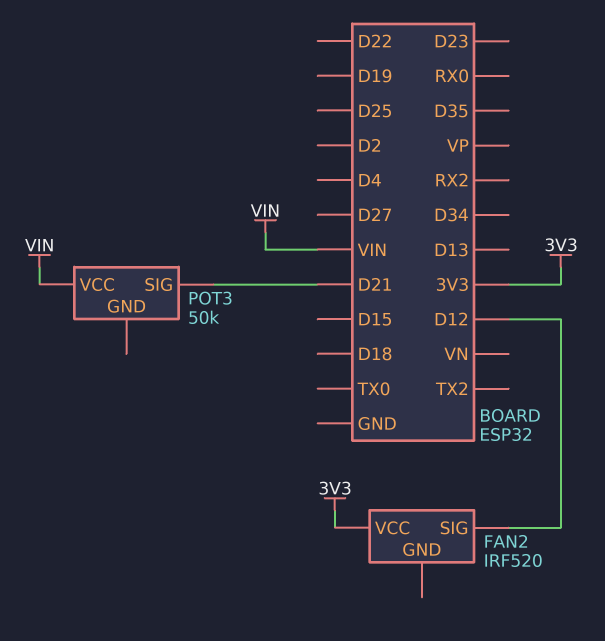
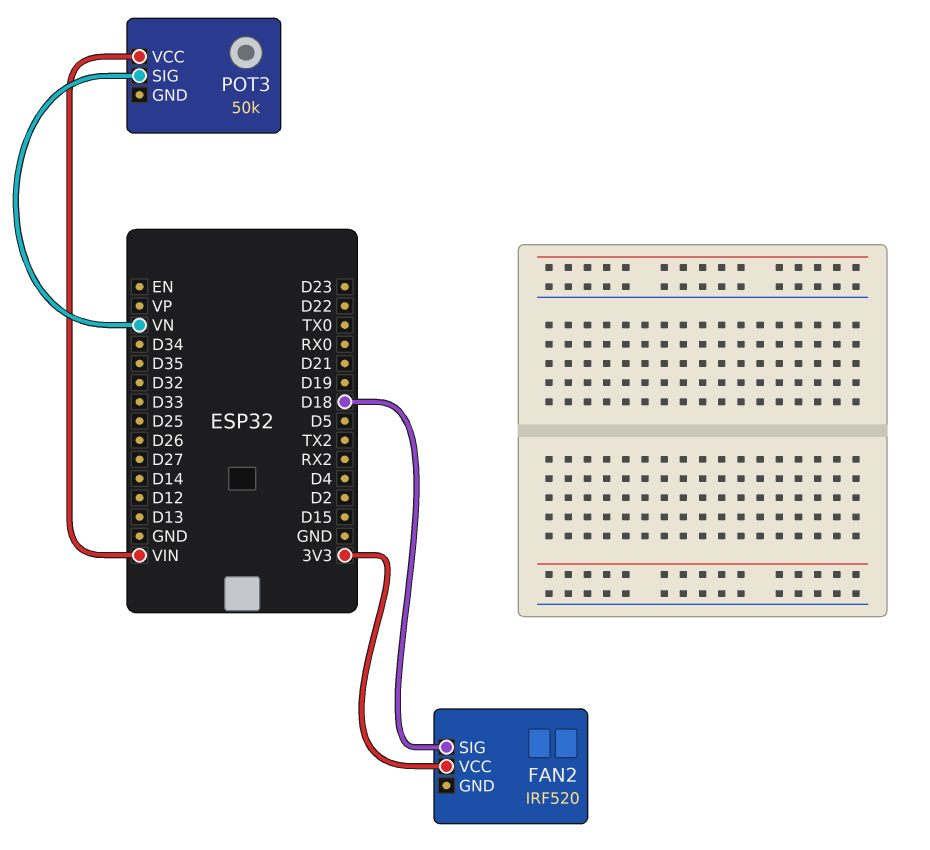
FAN2 pin SIG: D12 -> D18
POT3 pin SIG: D21 -> VN

